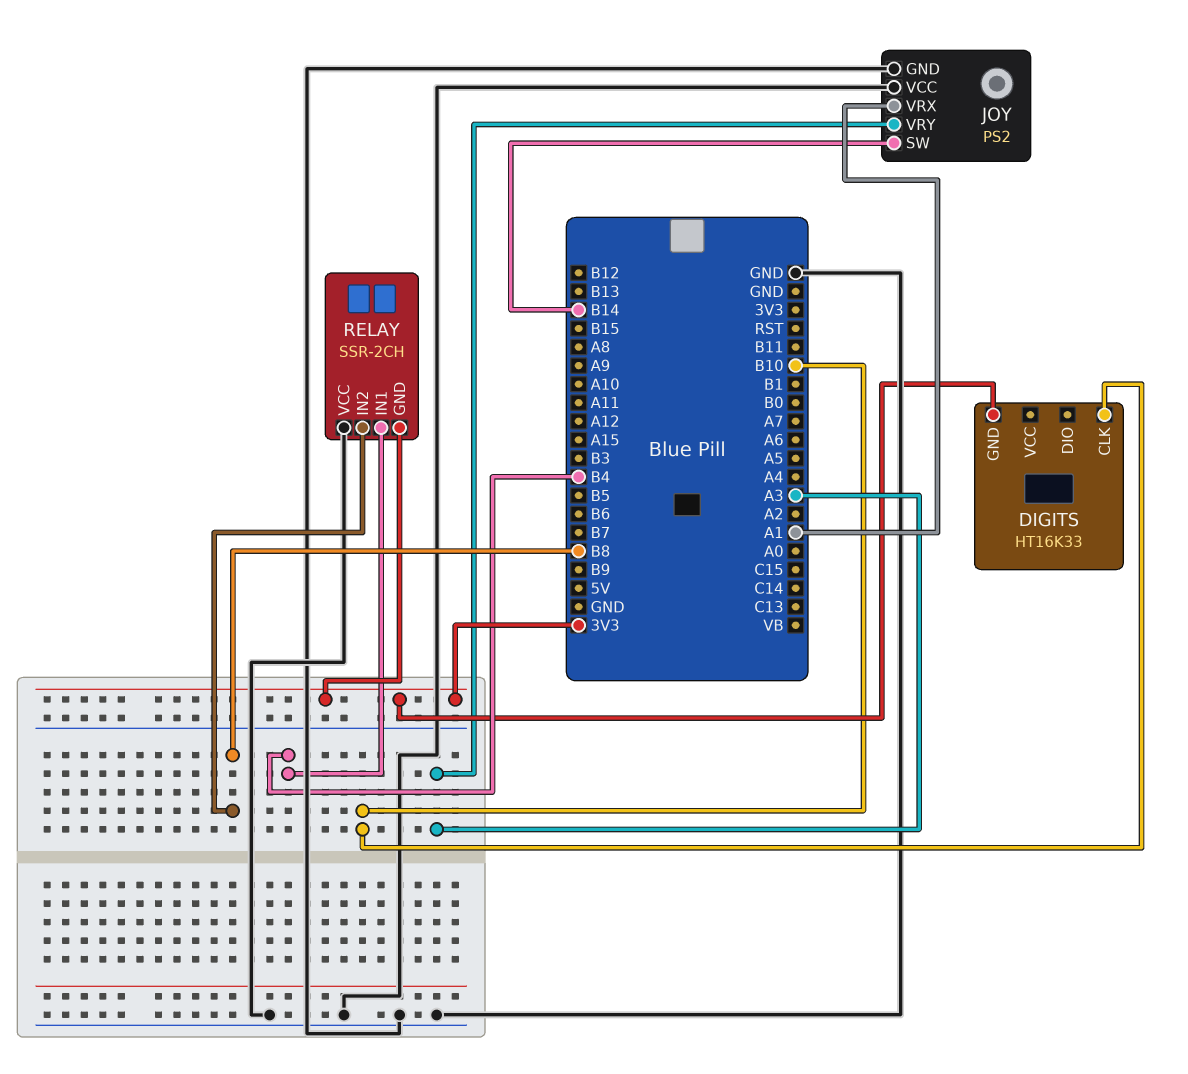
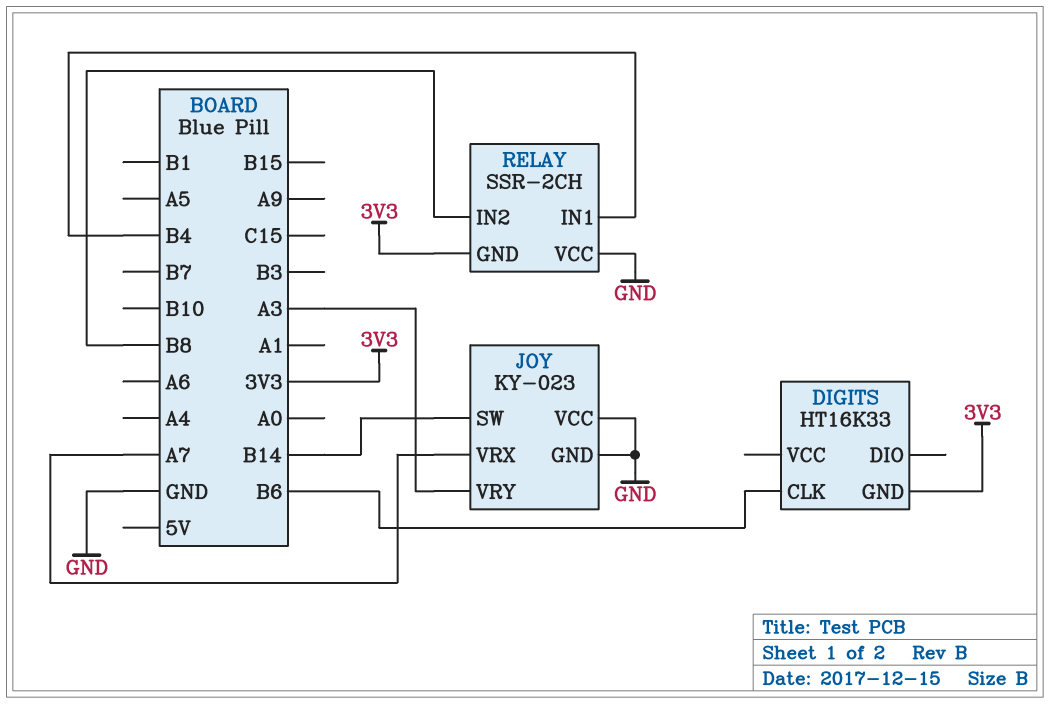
DIGITS pin CLK: B10 -> B6
JOY: PS2 -> KY-023
JOY pin VRX: A1 -> A7

